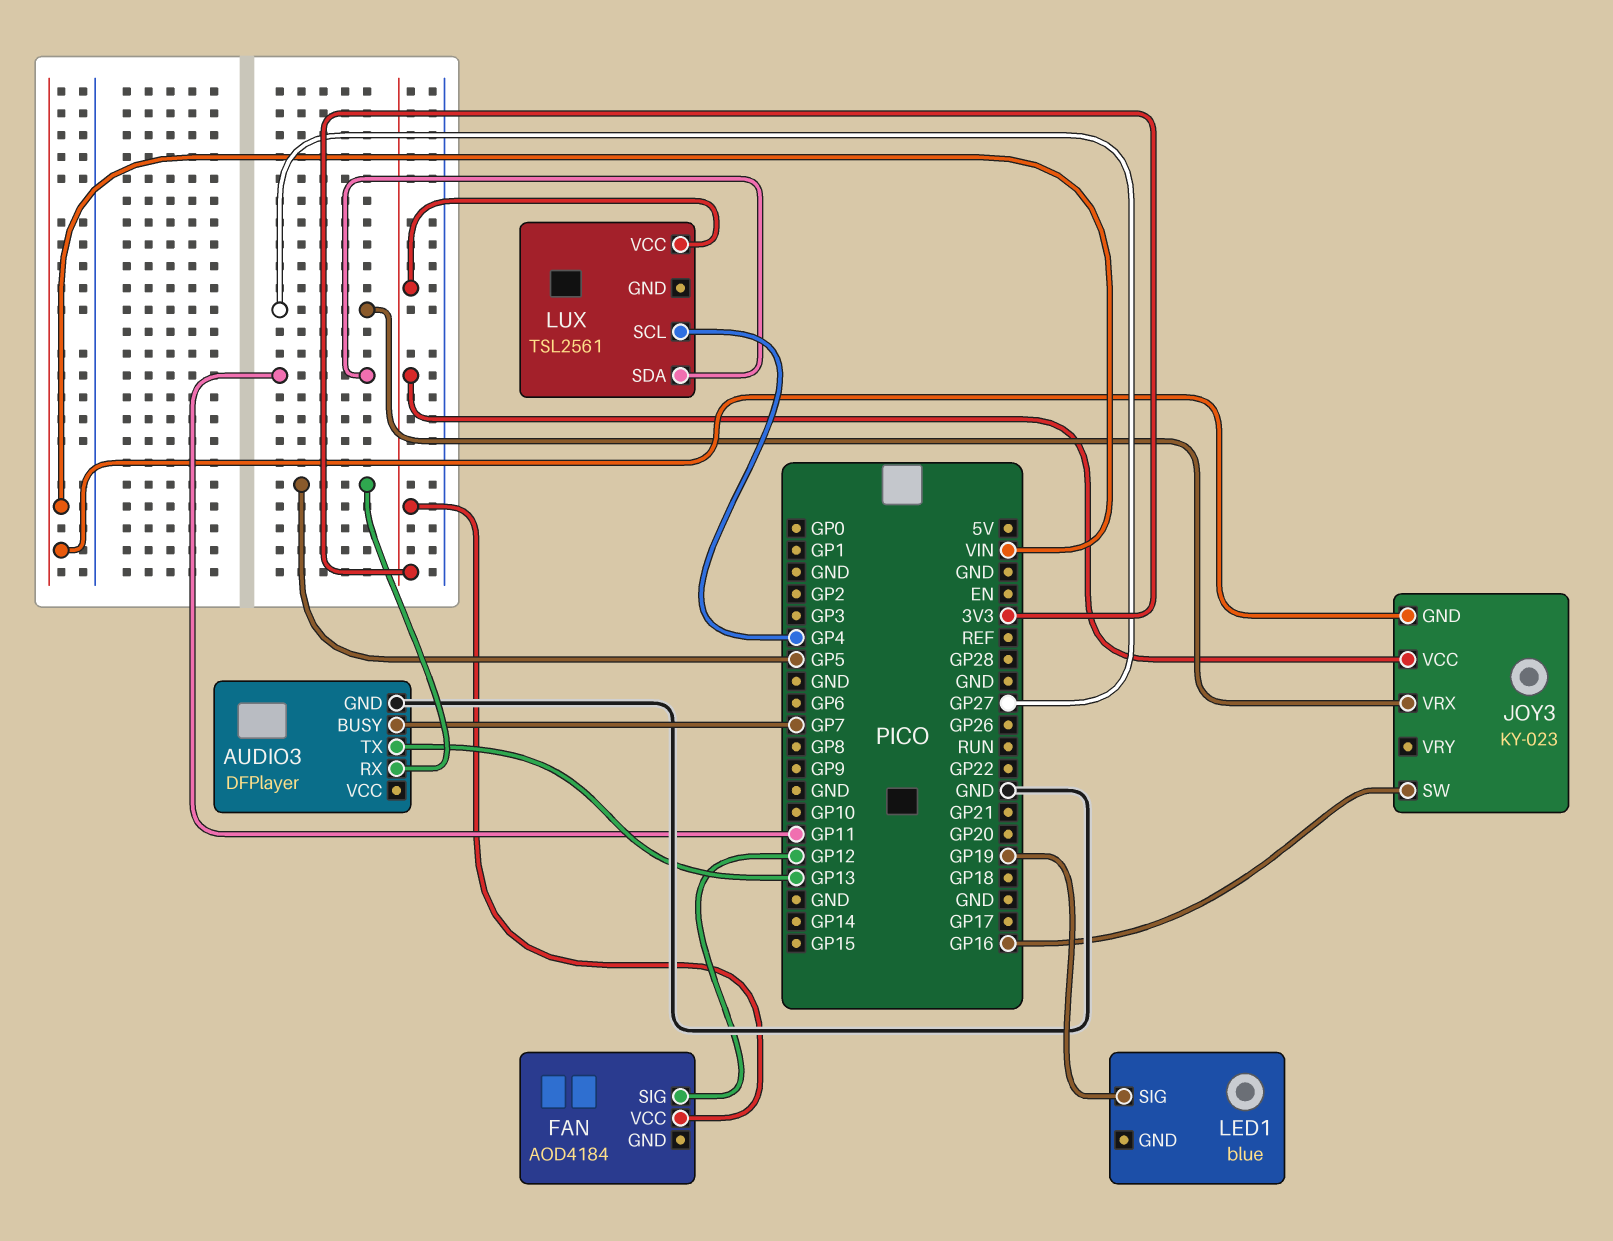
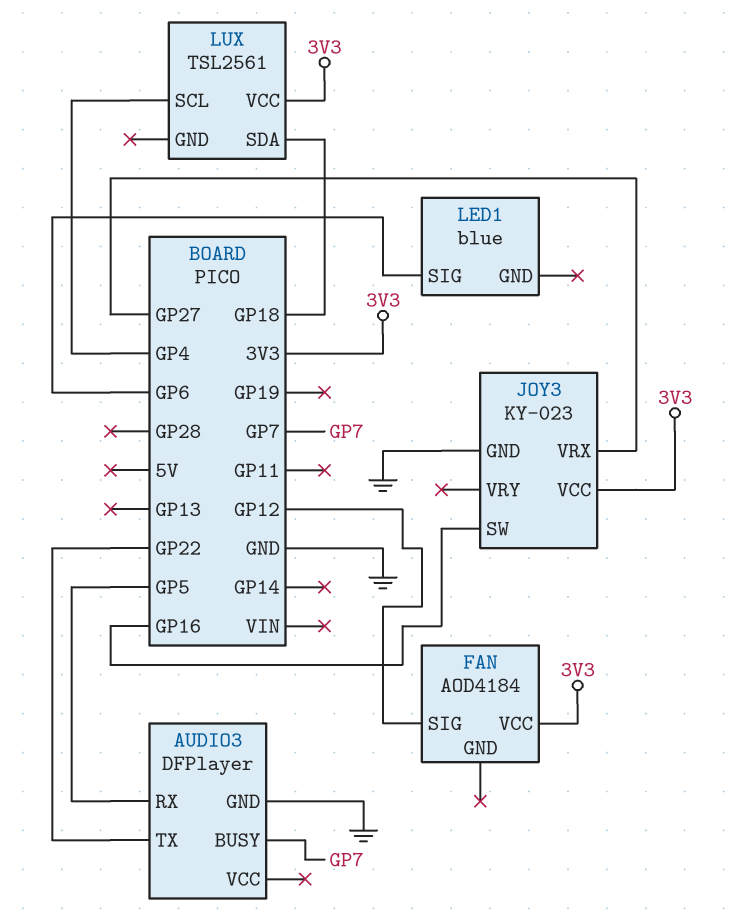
AUDIO3 pin TX: GP13 -> GP22
JOY3 pin GND: VIN -> GND
LED1 pin SIG: GP19 -> GP6
LUX pin SDA: GP11 -> GP18

